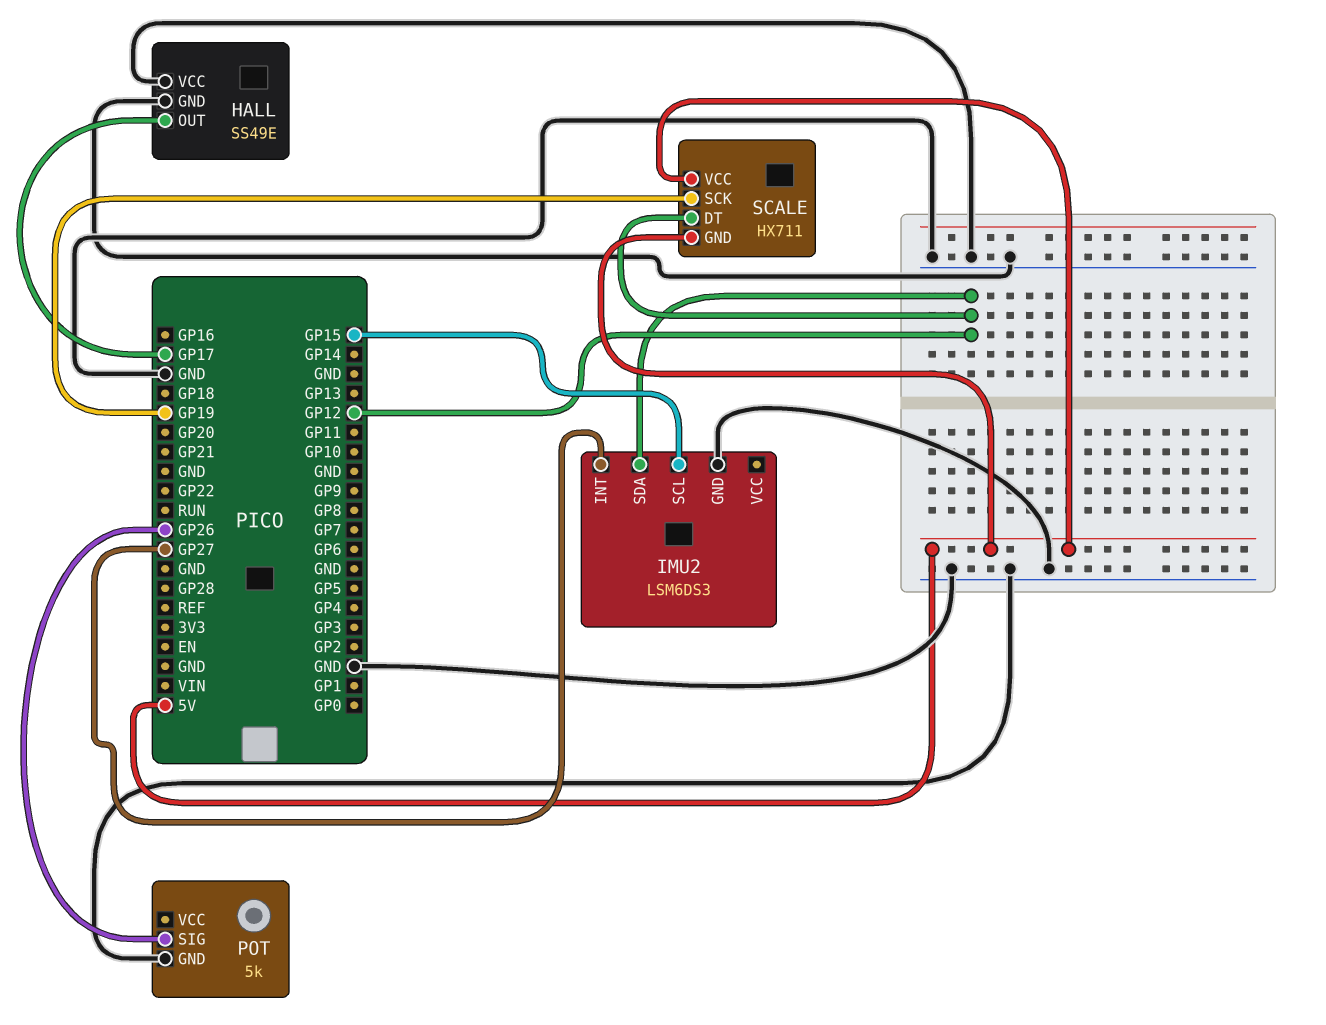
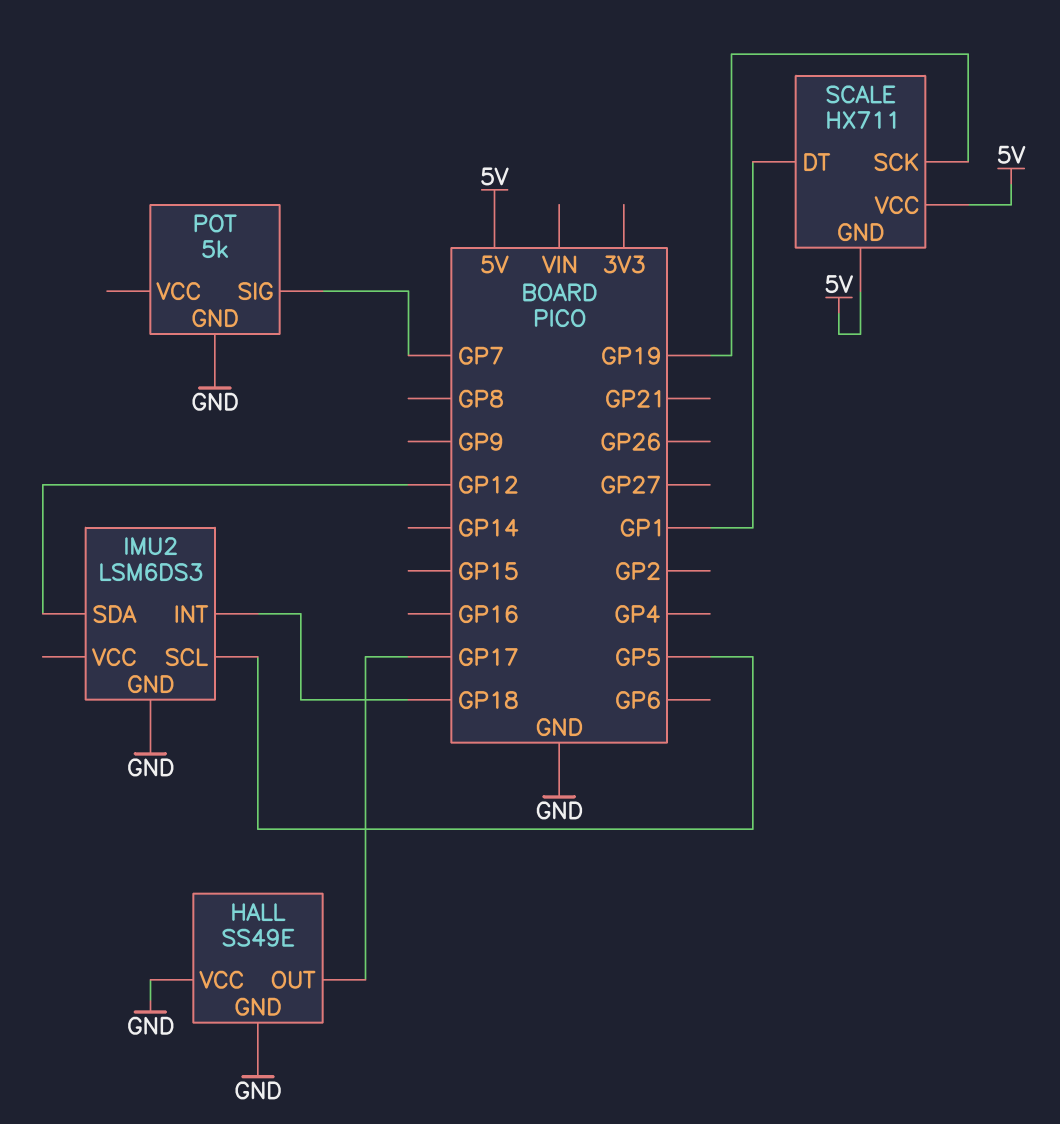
IMU2 pin INT: GP27 -> GP18
IMU2 pin SCL: GP15 -> GP5
POT pin SIG: GP26 -> GP7
SCALE pin DT: GP12 -> GP1

